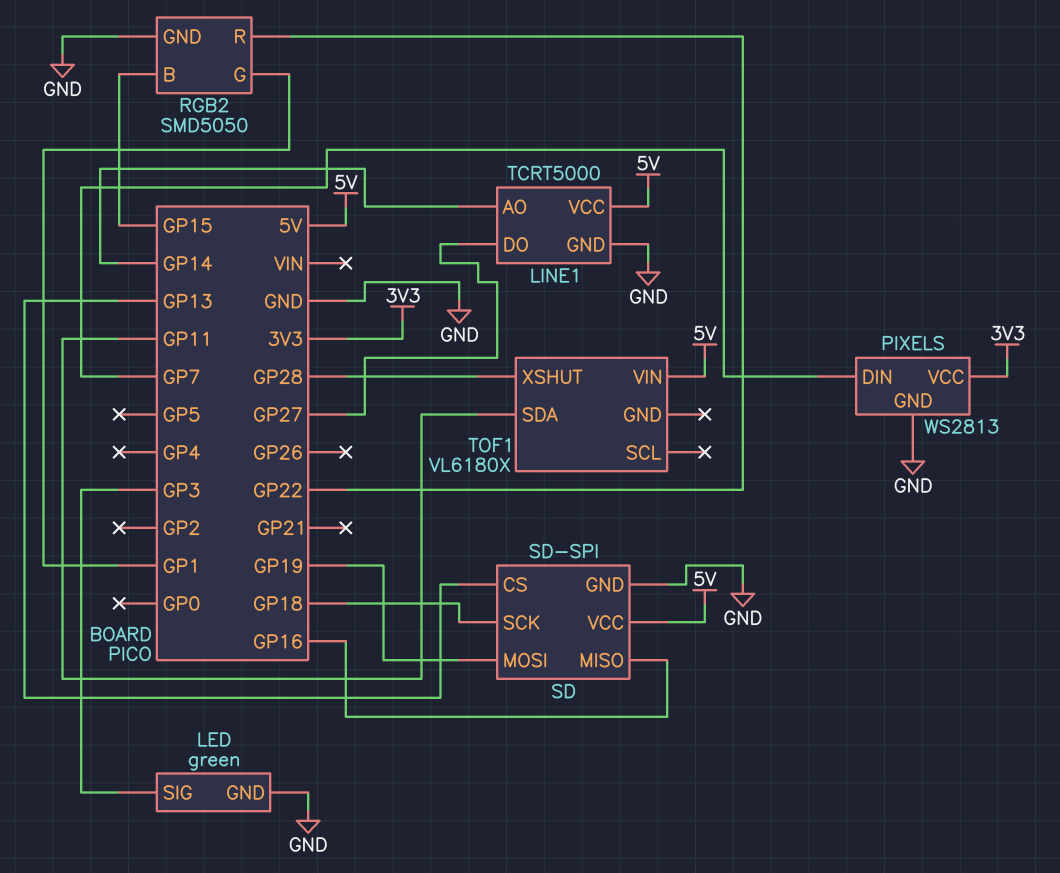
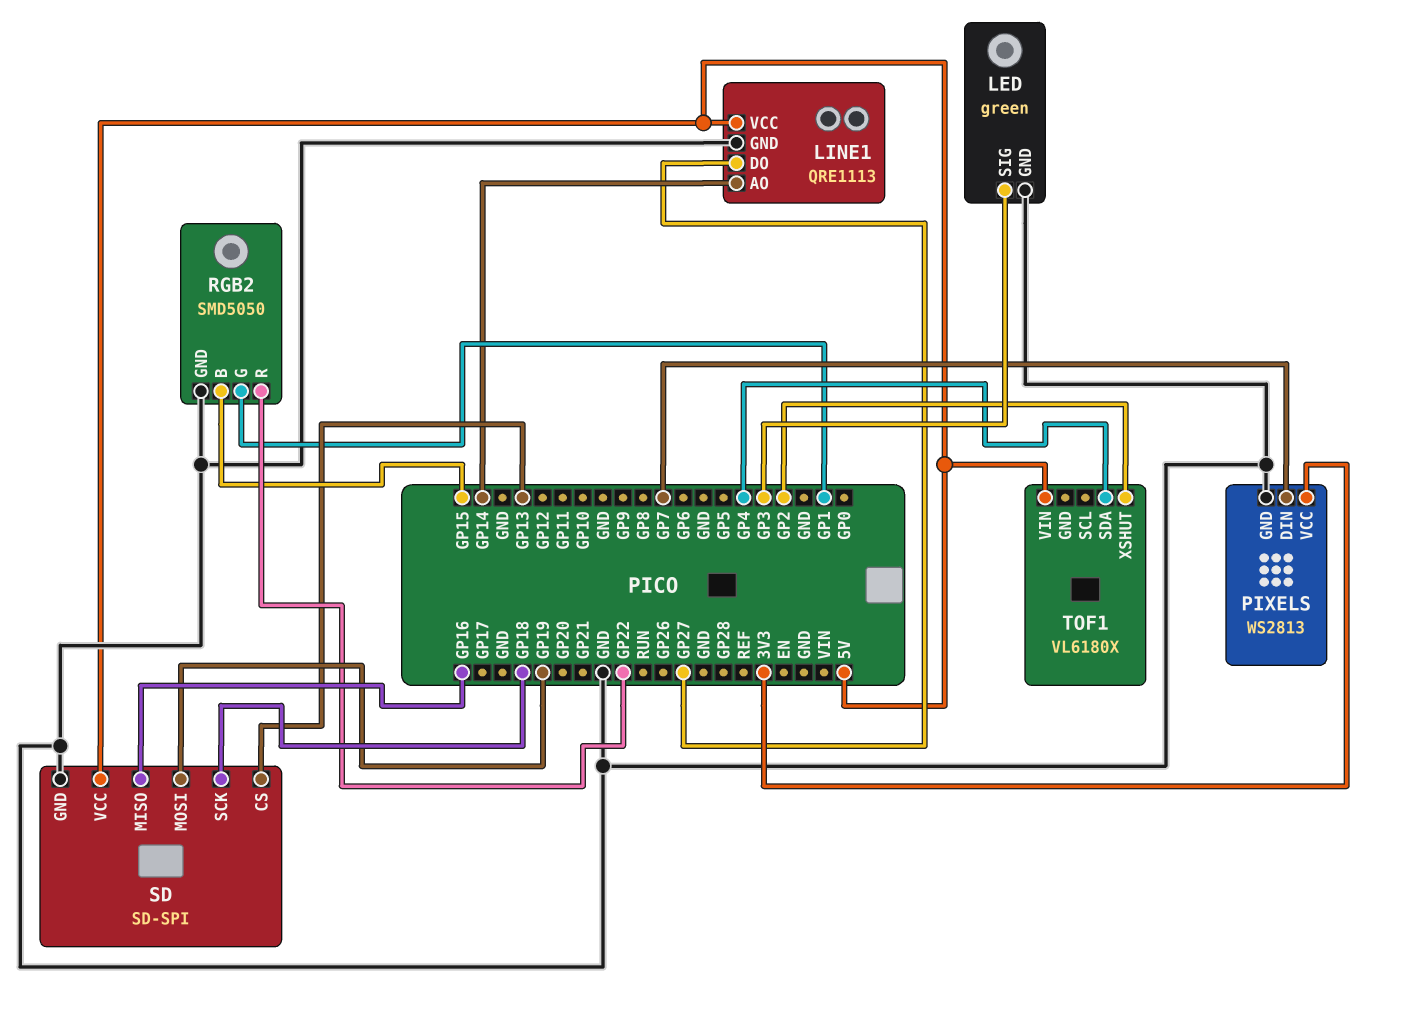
LINE1: TCRT5000 -> QRE1113
TOF1 pin SDA: GP11 -> GP4
TOF1 pin XSHUT: GP28 -> GP2

